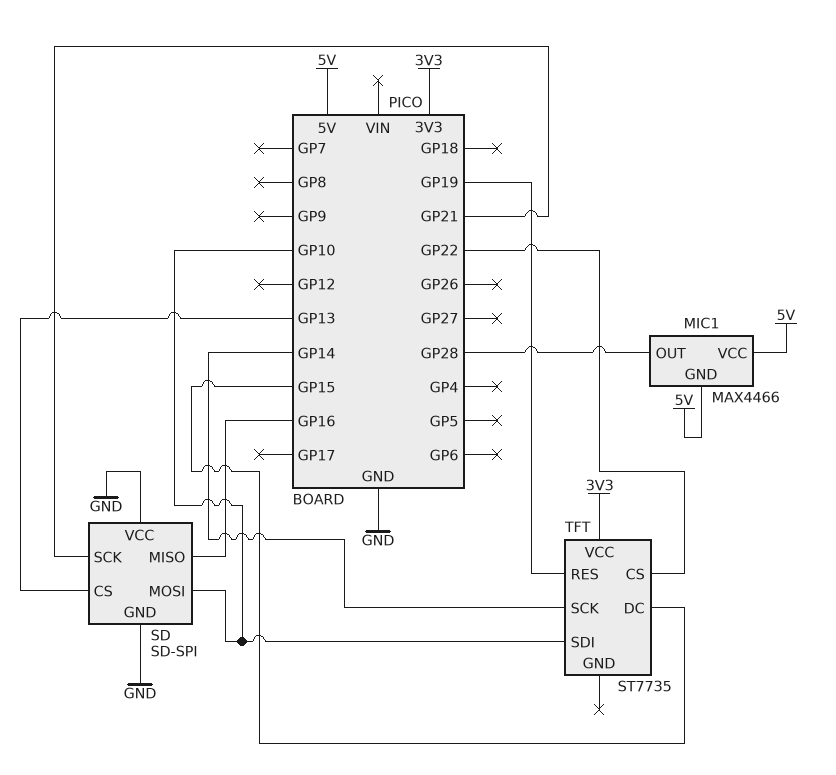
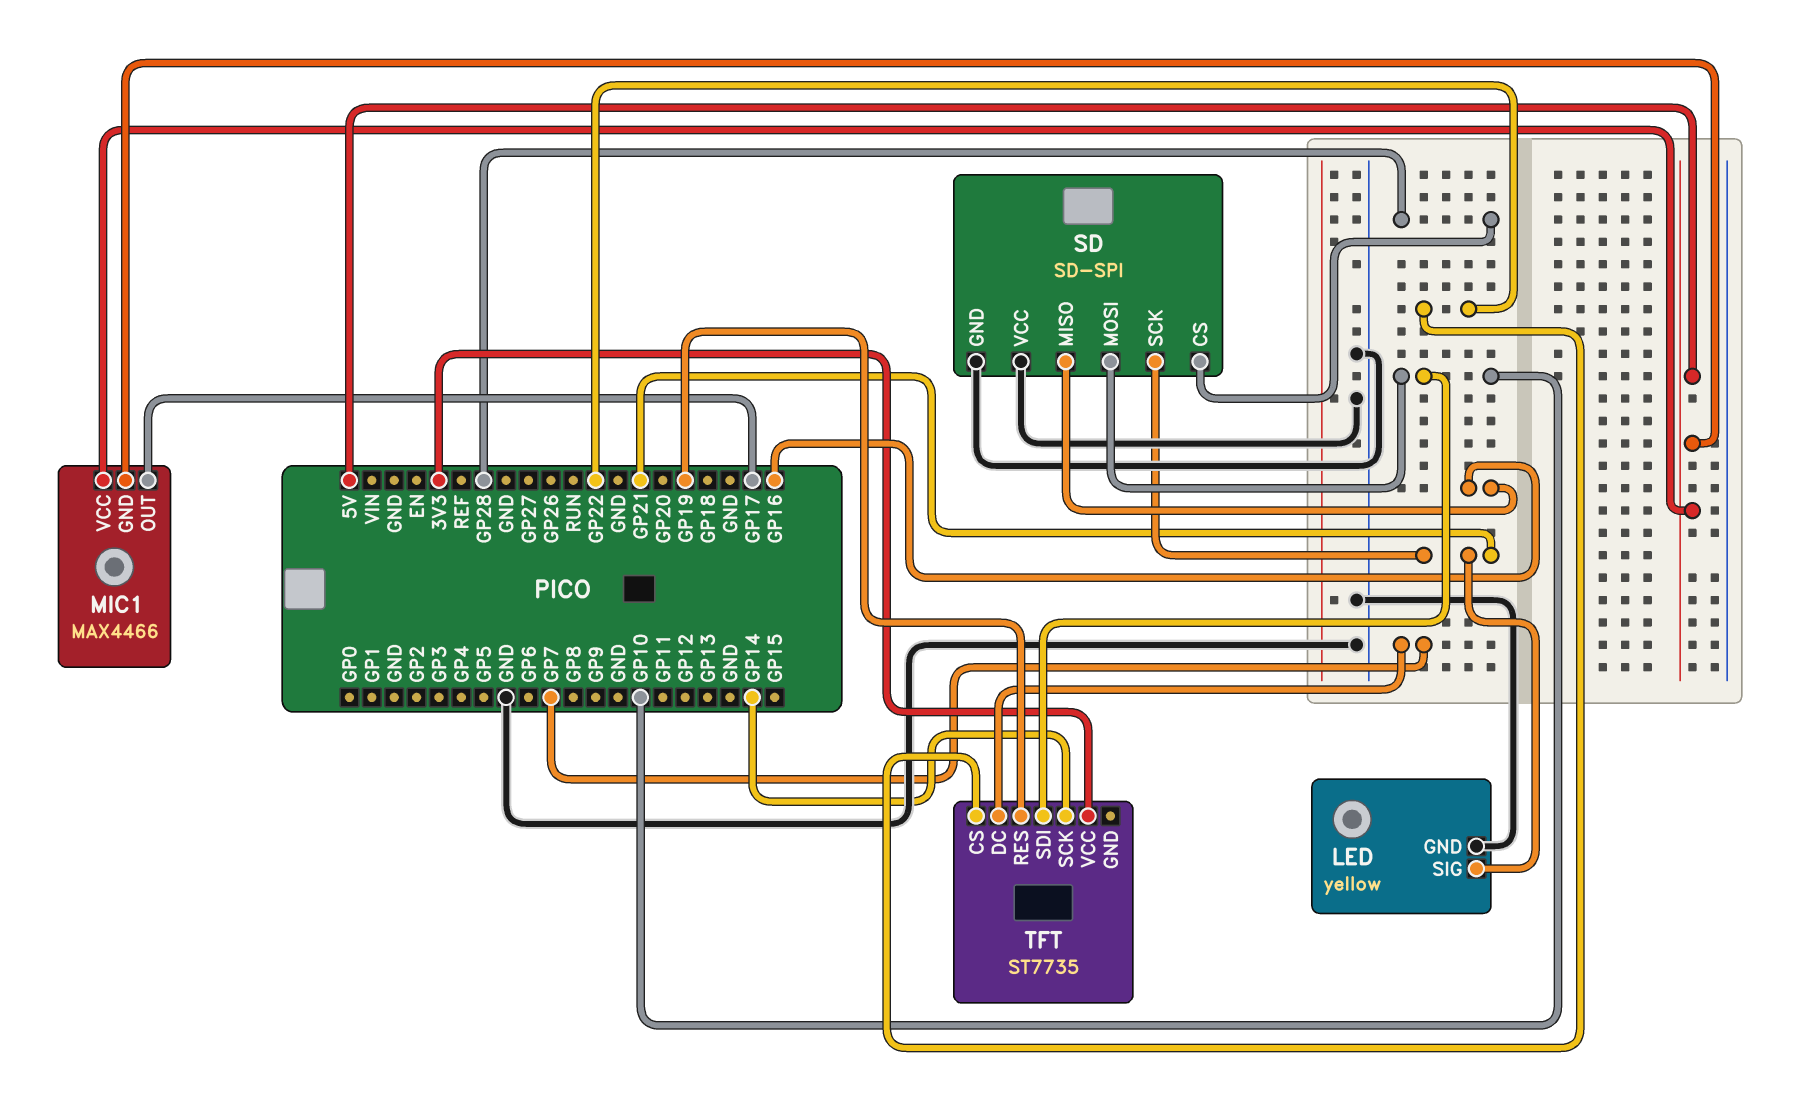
LED: none -> yellow
LED pin GND: none -> GND
LED pin SIG: none -> GP21
MIC1 pin OUT: GP28 -> GP17
SD pin CS: GP13 -> GP28
TFT pin DC: GP15 -> GP7

